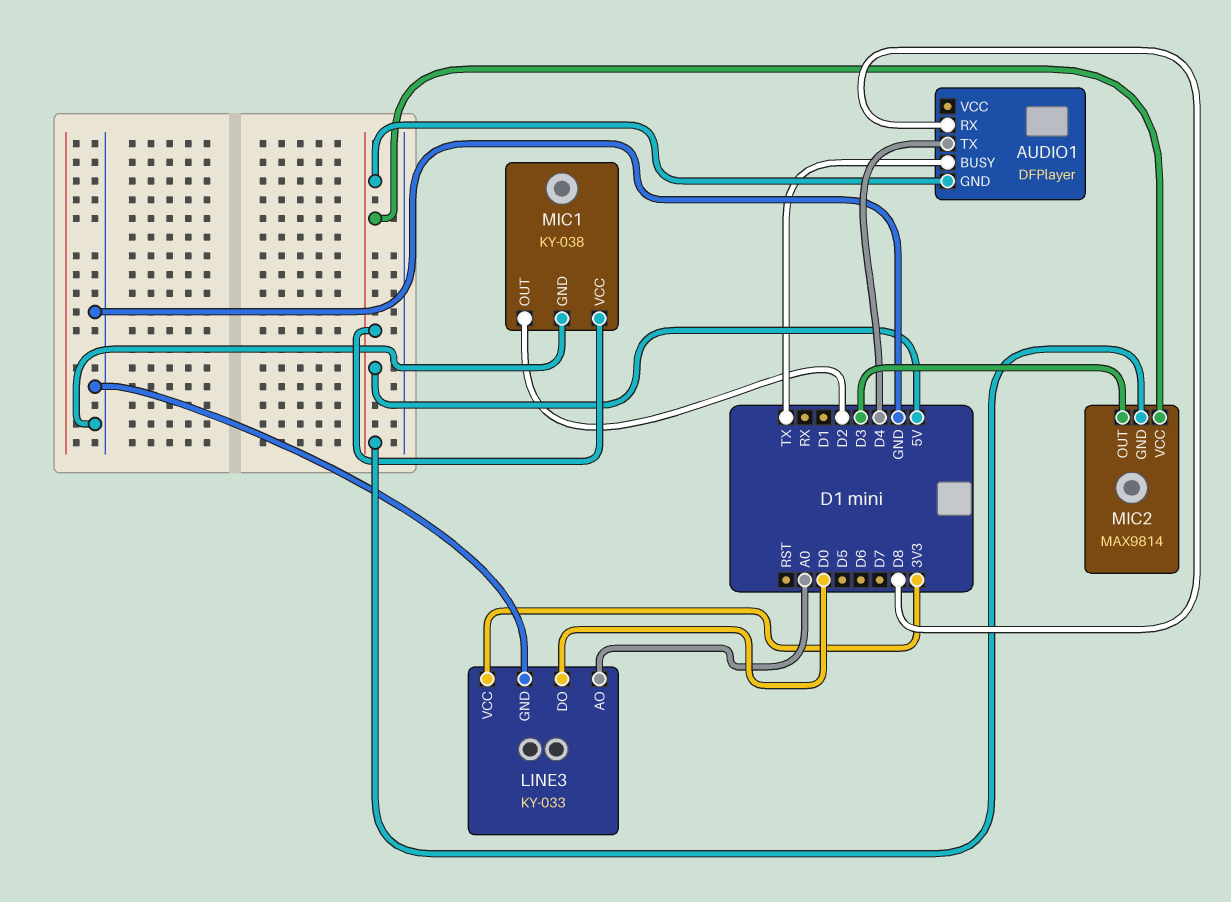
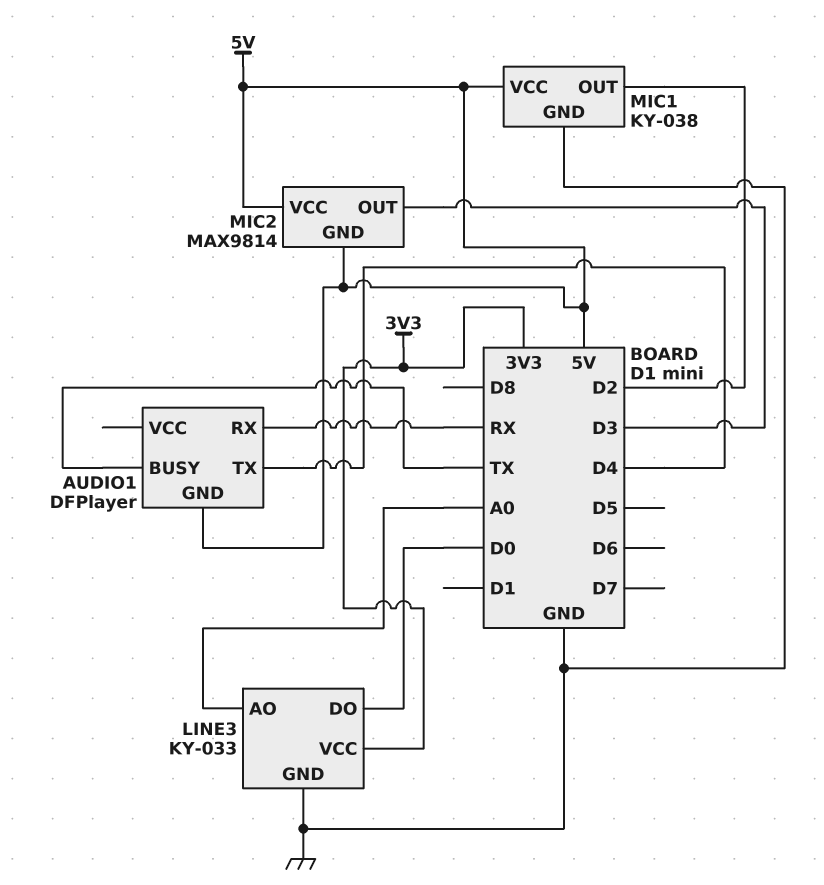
AUDIO1 pin RX: D8 -> RX

